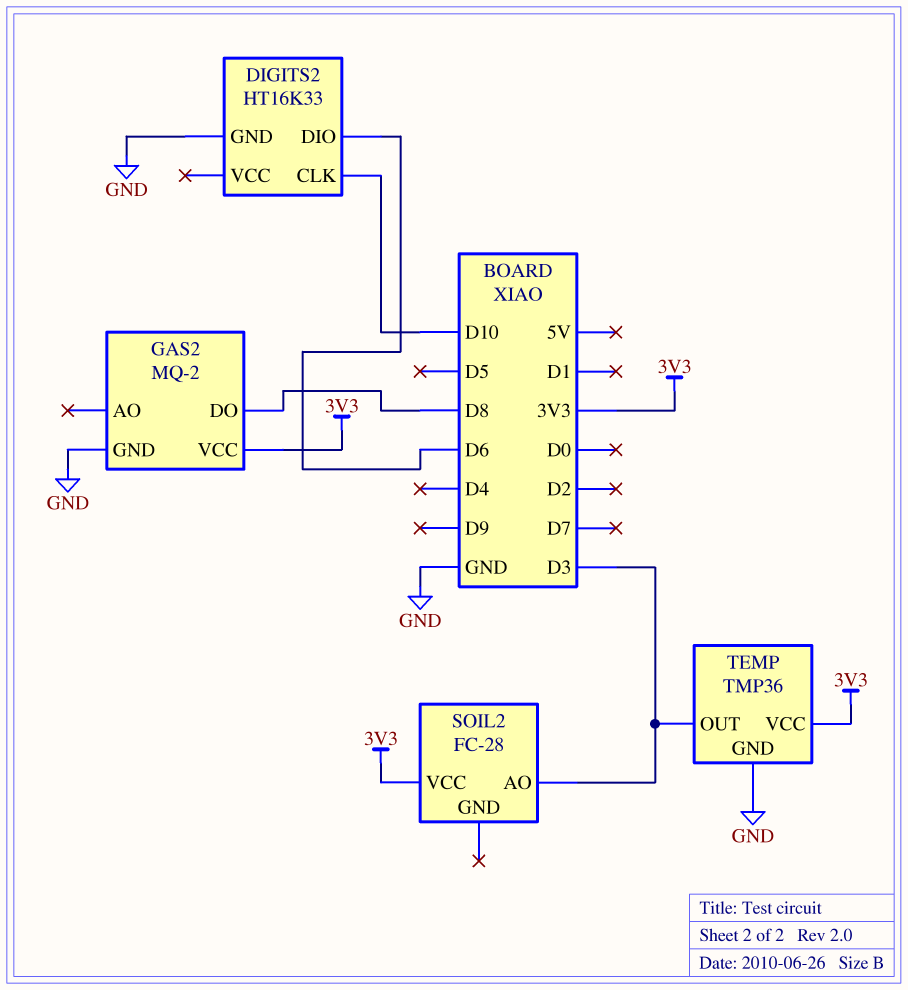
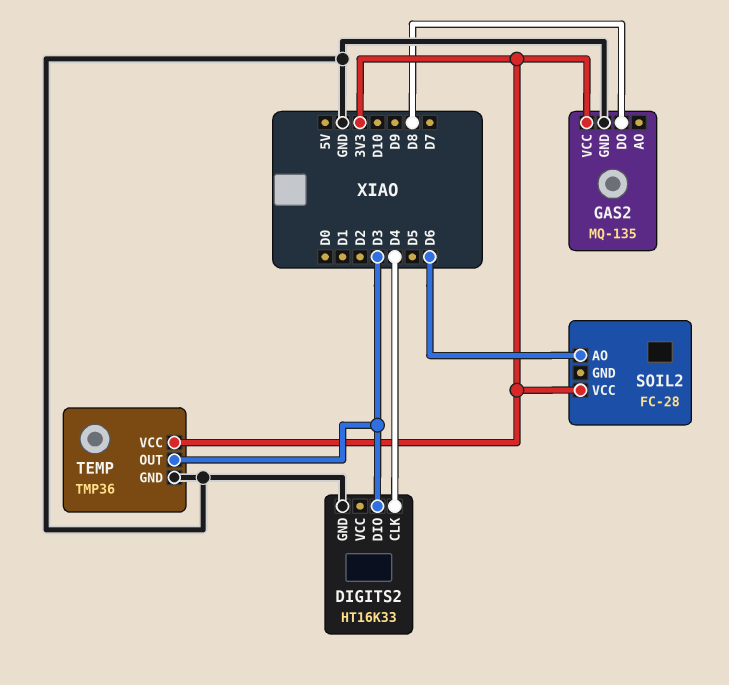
DIGITS2 pin CLK: D10 -> D4
DIGITS2 pin DIO: D6 -> D3
GAS2: MQ-2 -> MQ-135
SOIL2 pin AO: D3 -> D6

